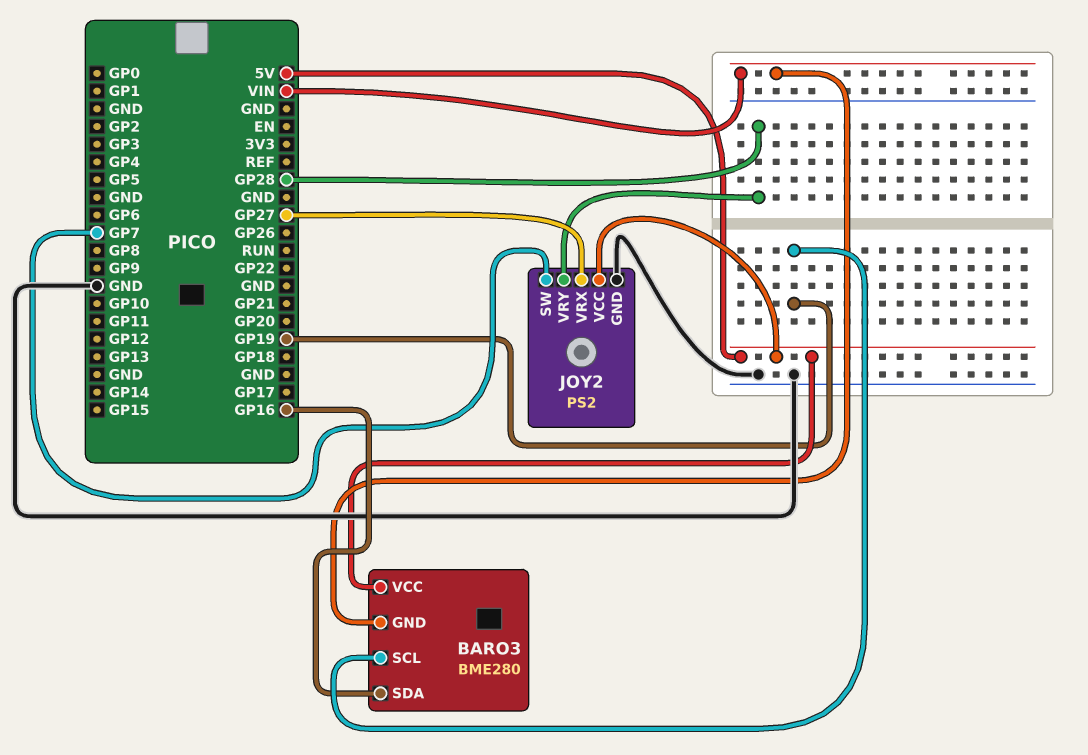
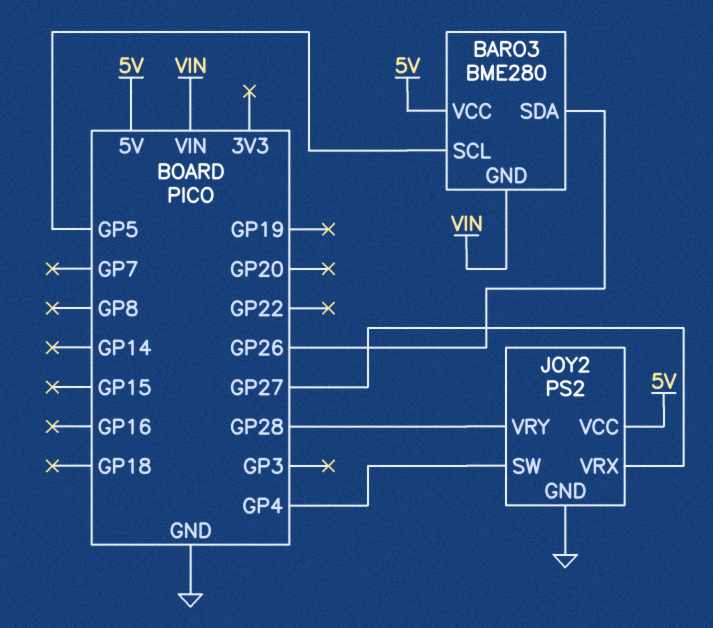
BARO3 pin SCL: GP19 -> GP5
BARO3 pin SDA: GP16 -> GP26
JOY2 pin SW: GP7 -> GP4

